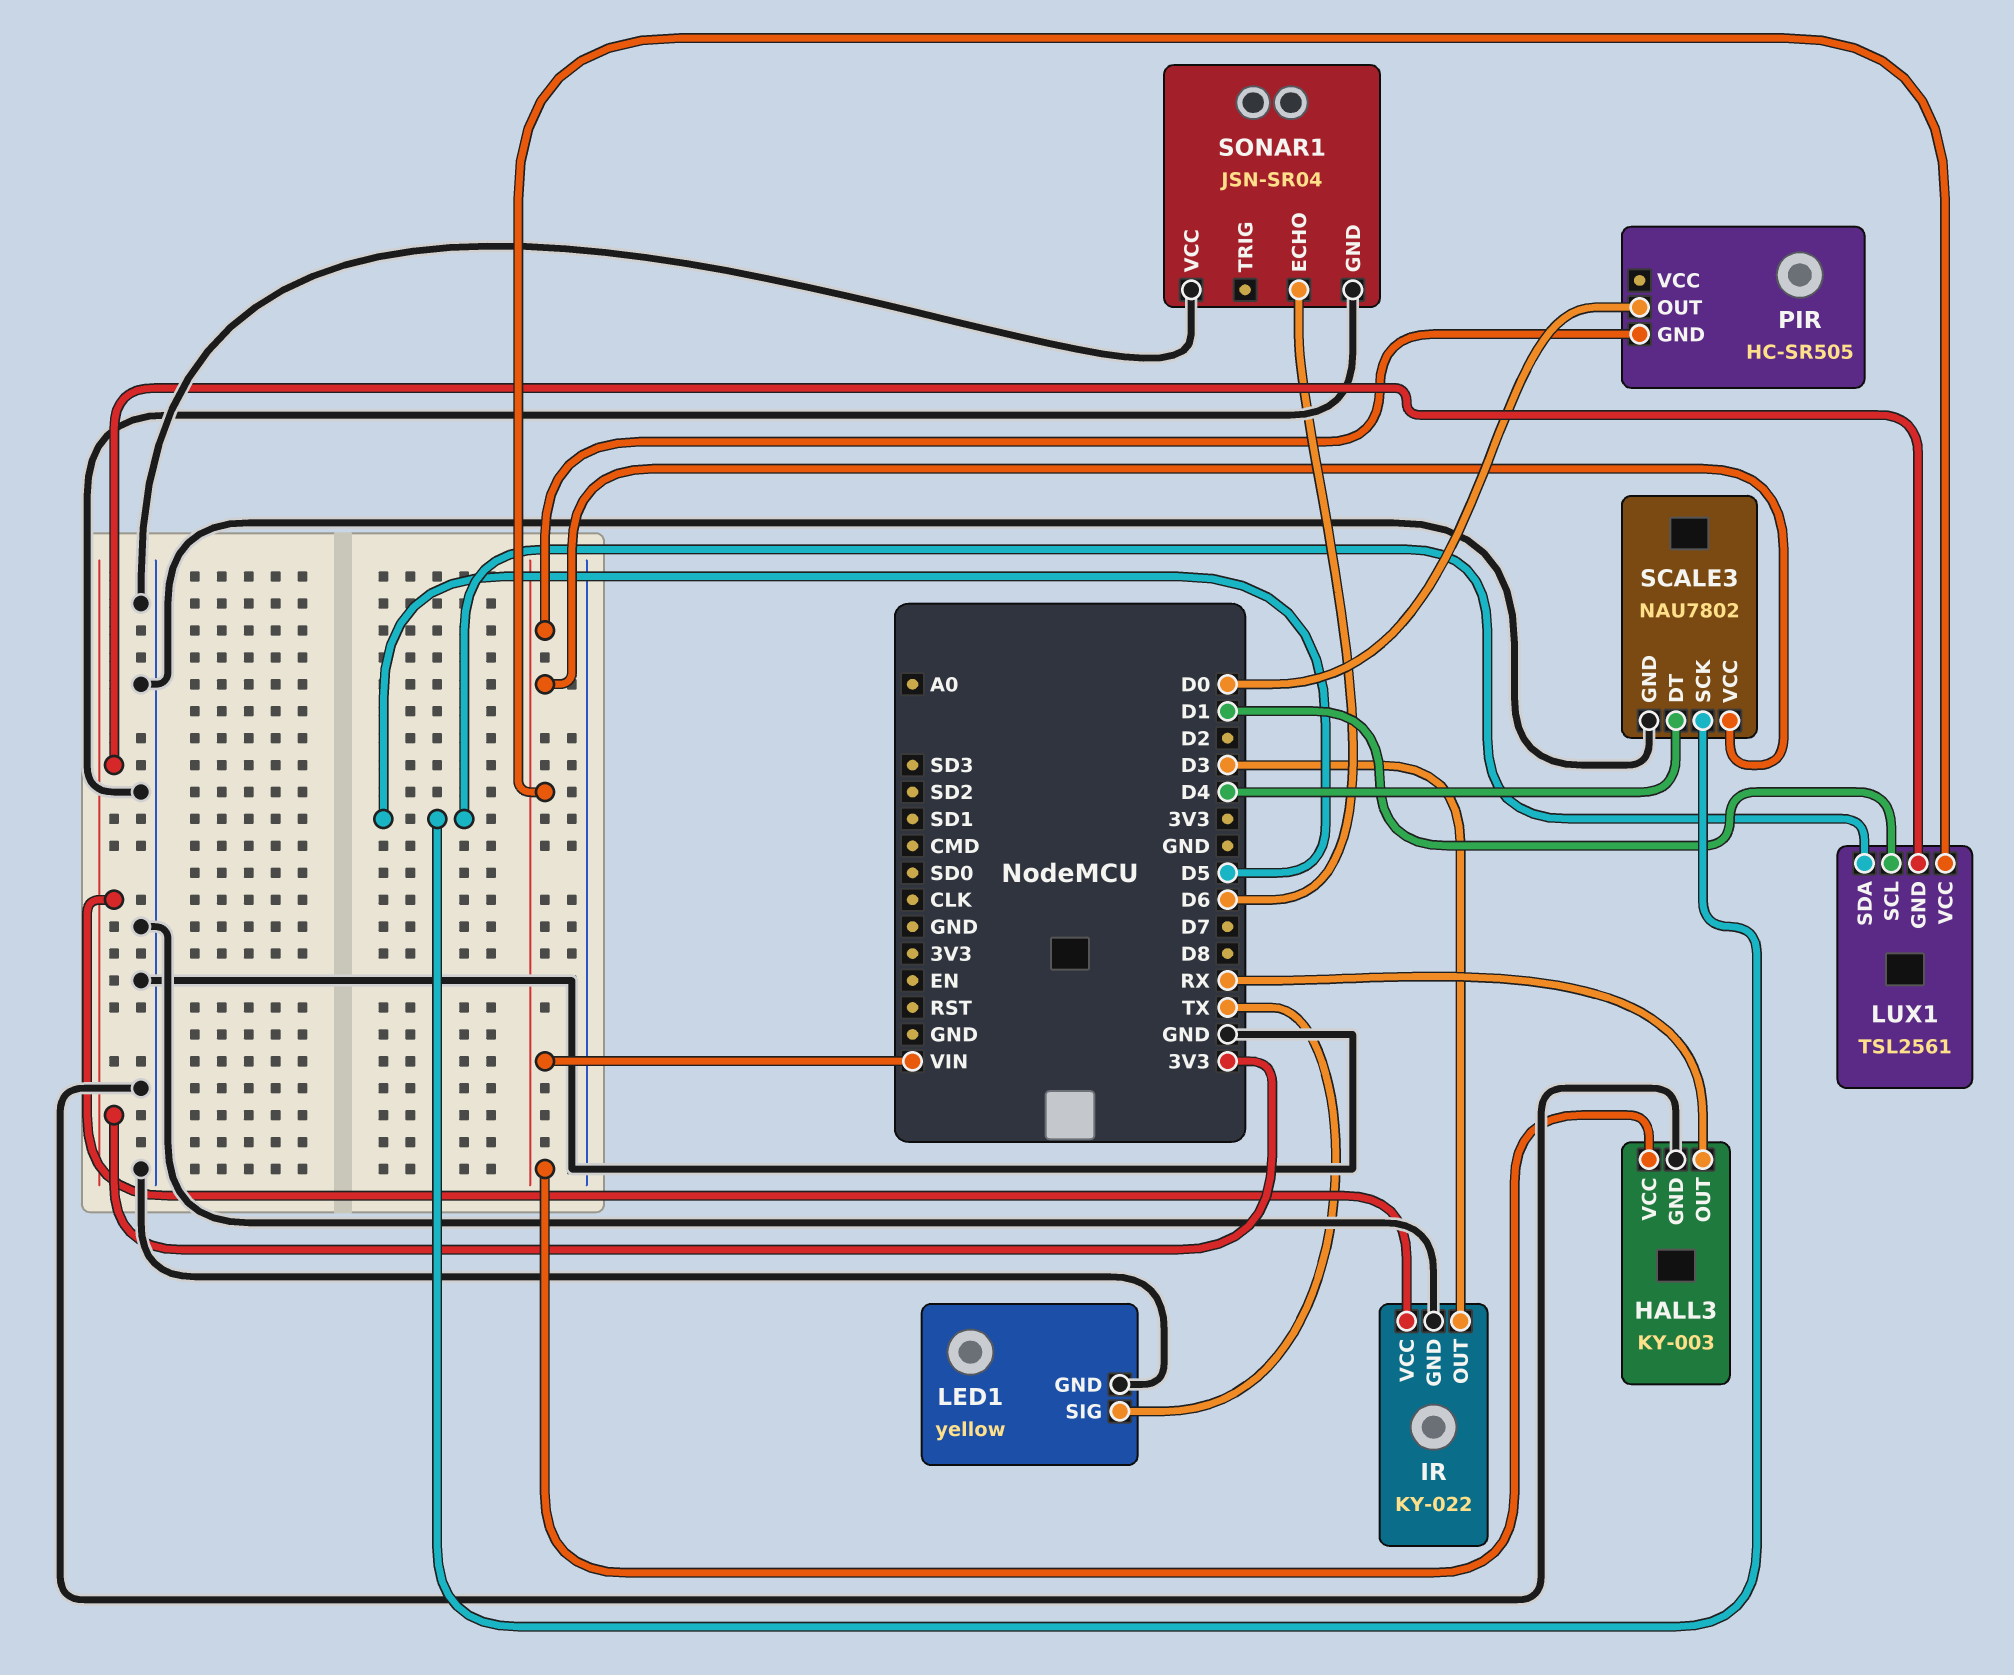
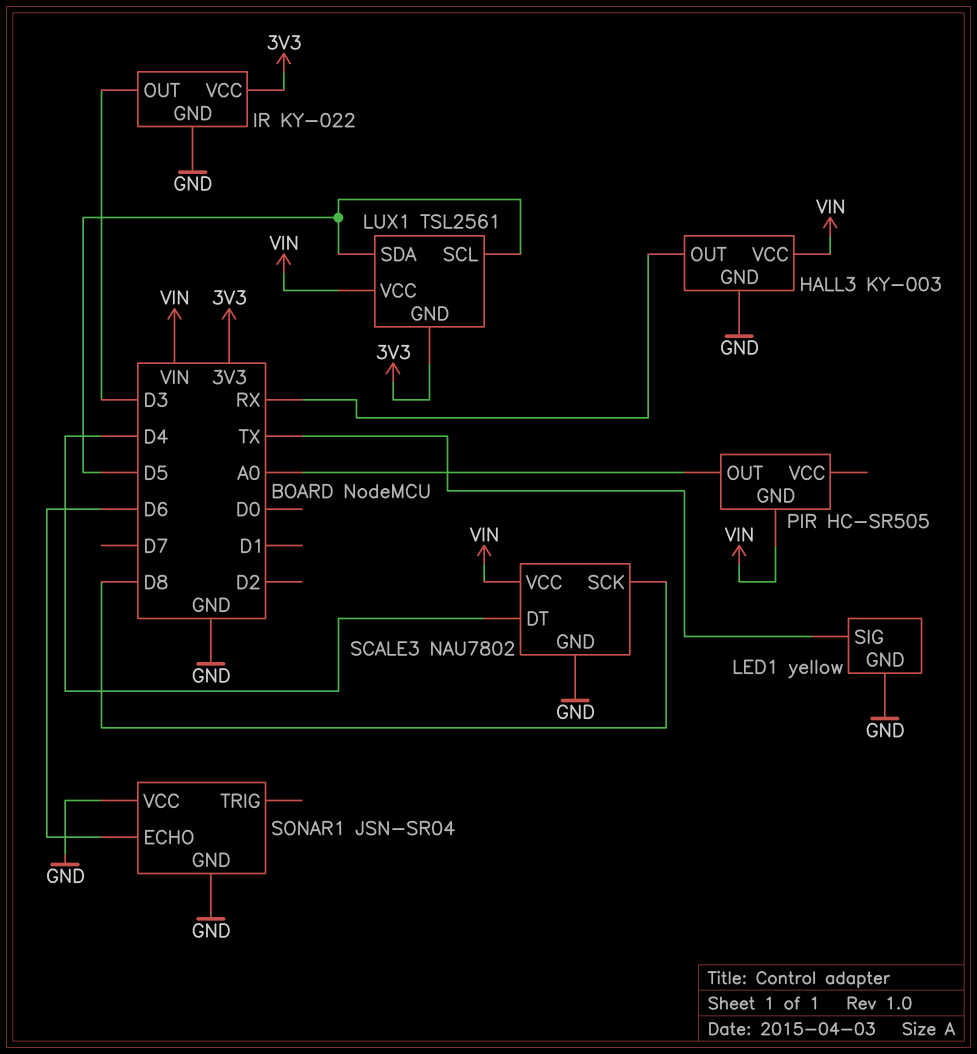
LUX1 pin SCL: D1 -> D5
PIR pin OUT: D0 -> A0
SCALE3 pin SCK: D5 -> D8

